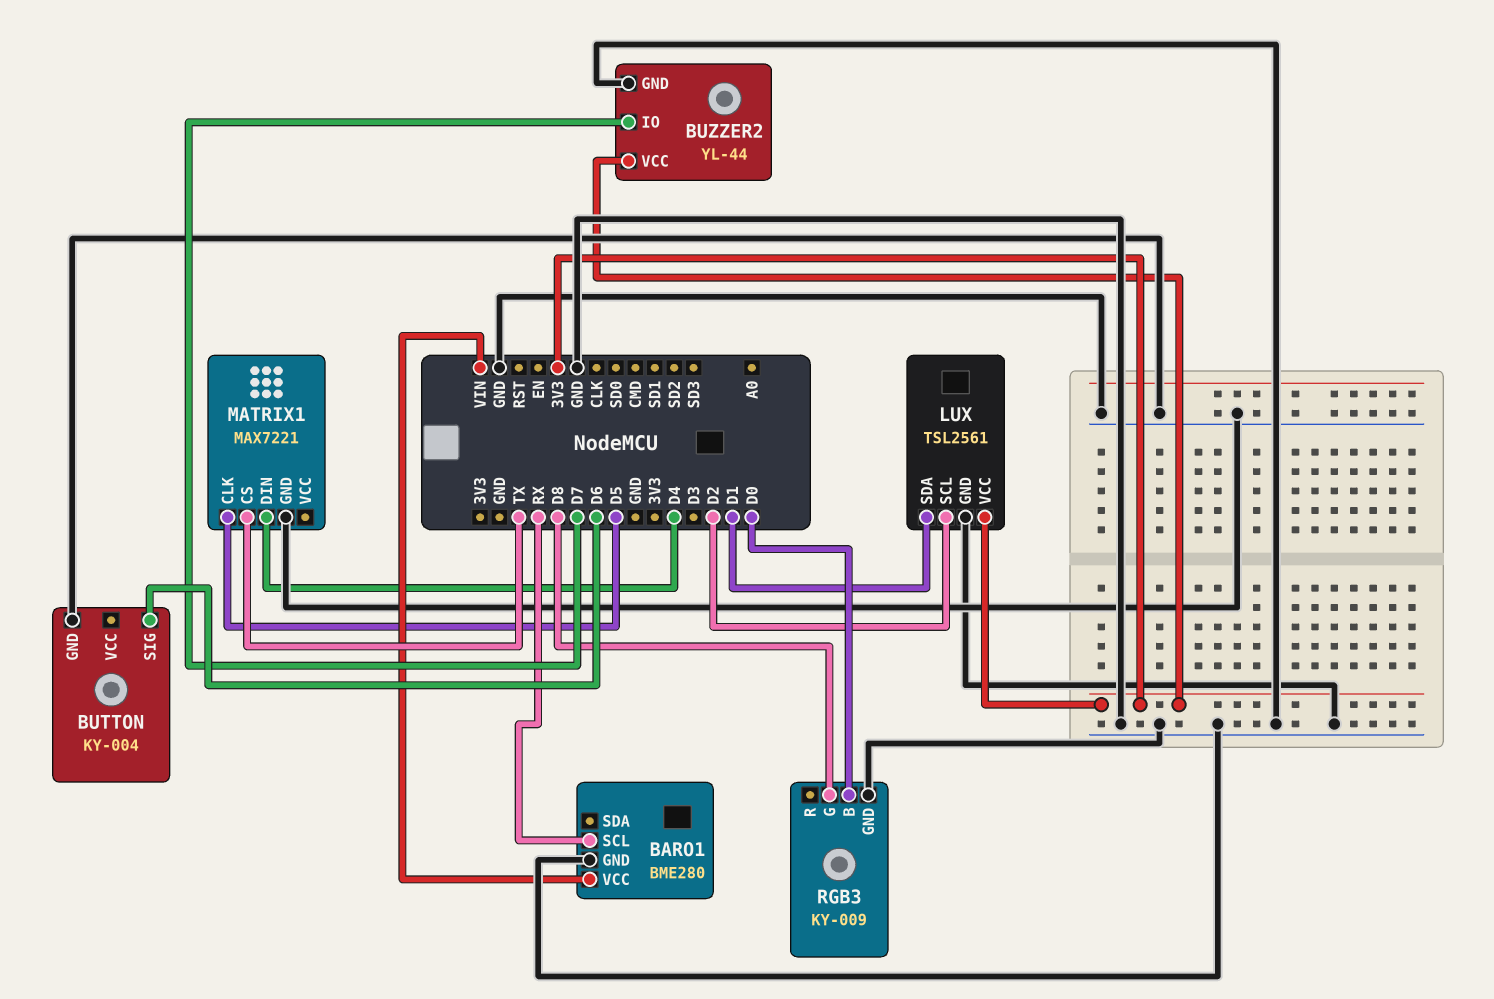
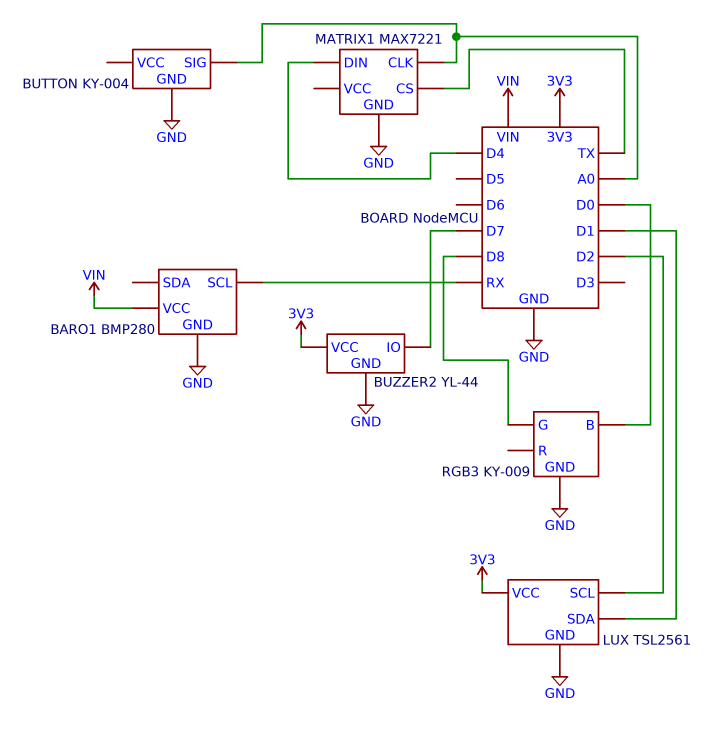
BARO1: BME280 -> BMP280
BUTTON pin SIG: D6 -> A0
MATRIX1 pin CLK: D5 -> A0

